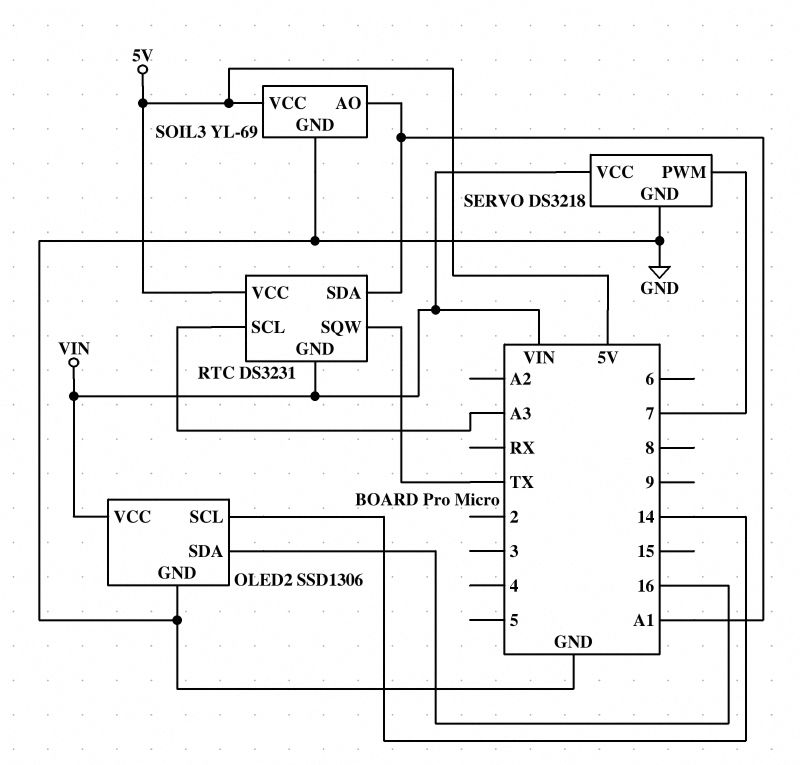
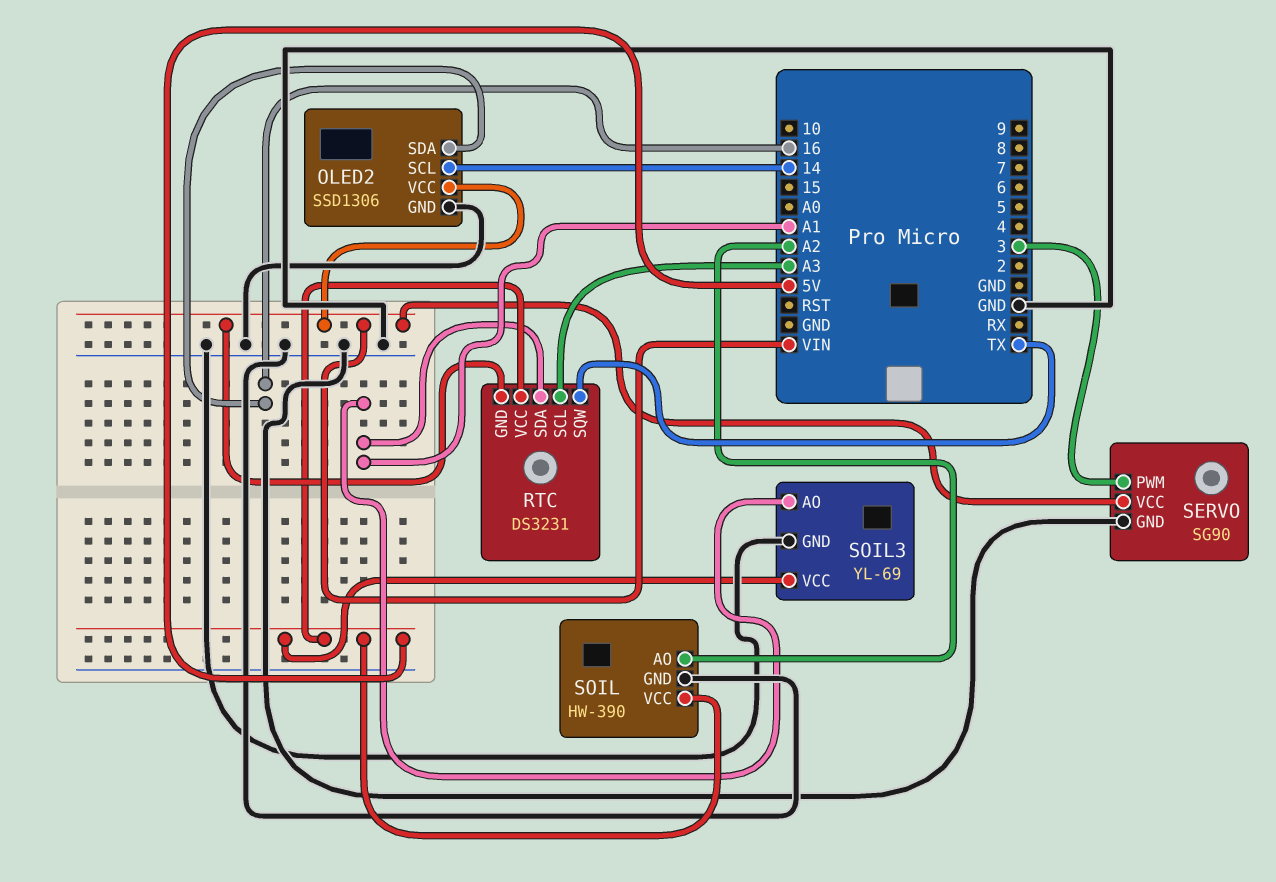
SERVO: DS3218 -> SG90
SERVO pin PWM: 7 -> 3
SOIL: none -> HW-390
SOIL pin AO: none -> A2
SOIL pin GND: none -> GND
SOIL pin VCC: none -> 5V

